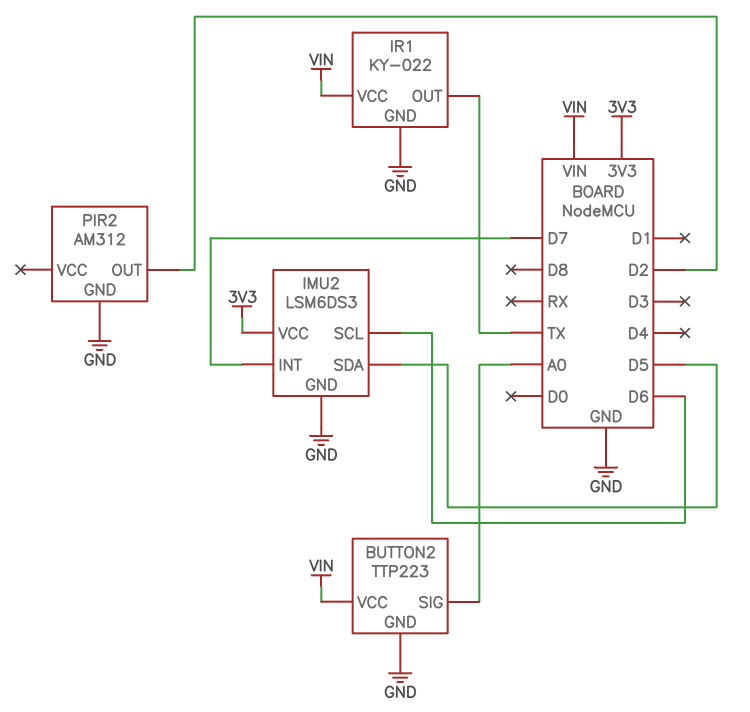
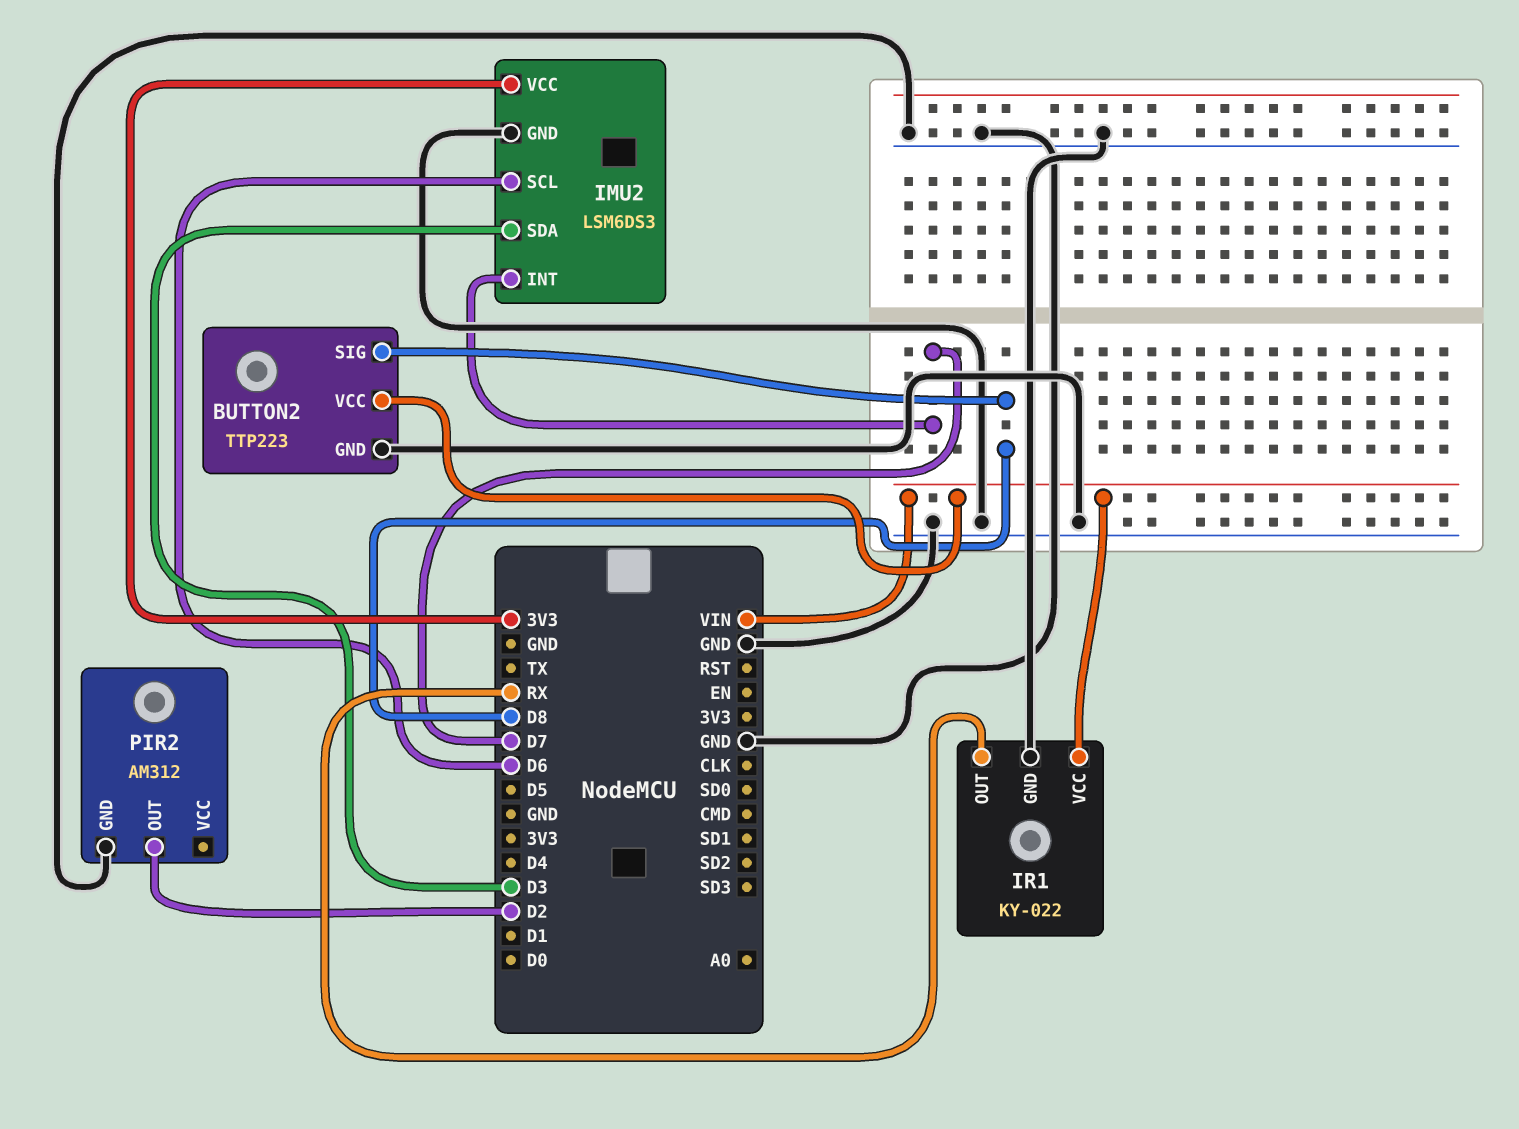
BUTTON2 pin SIG: A0 -> D8
IMU2 pin SDA: D5 -> D3
IR1 pin OUT: TX -> RX

